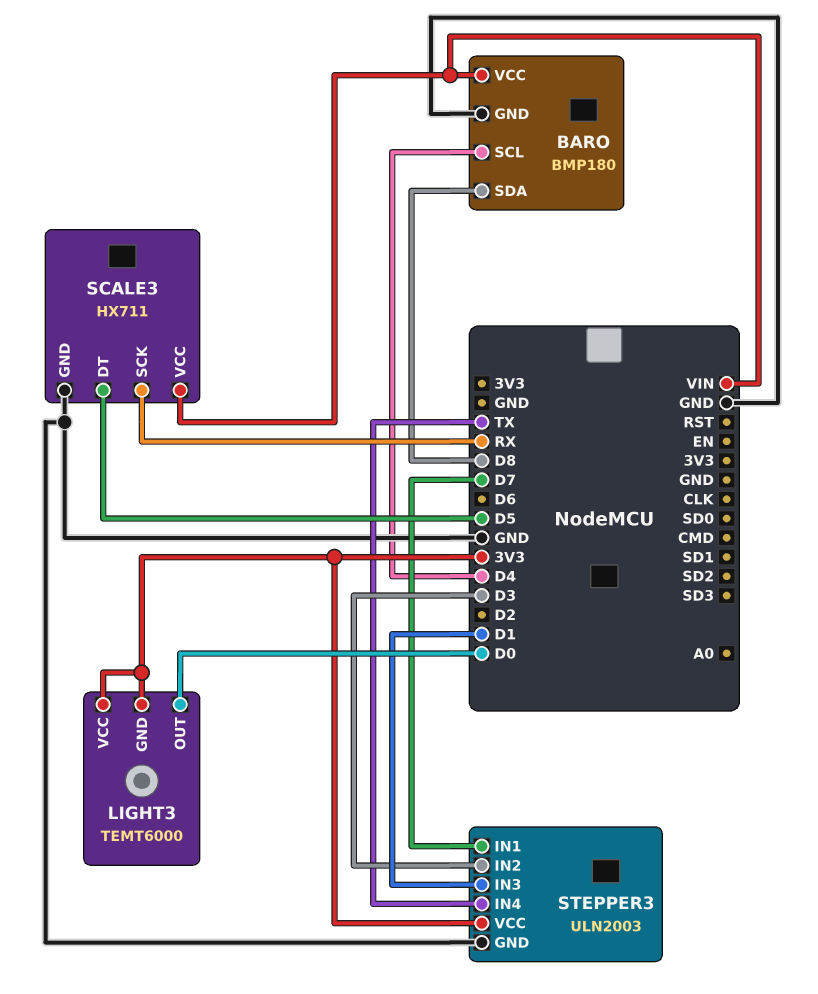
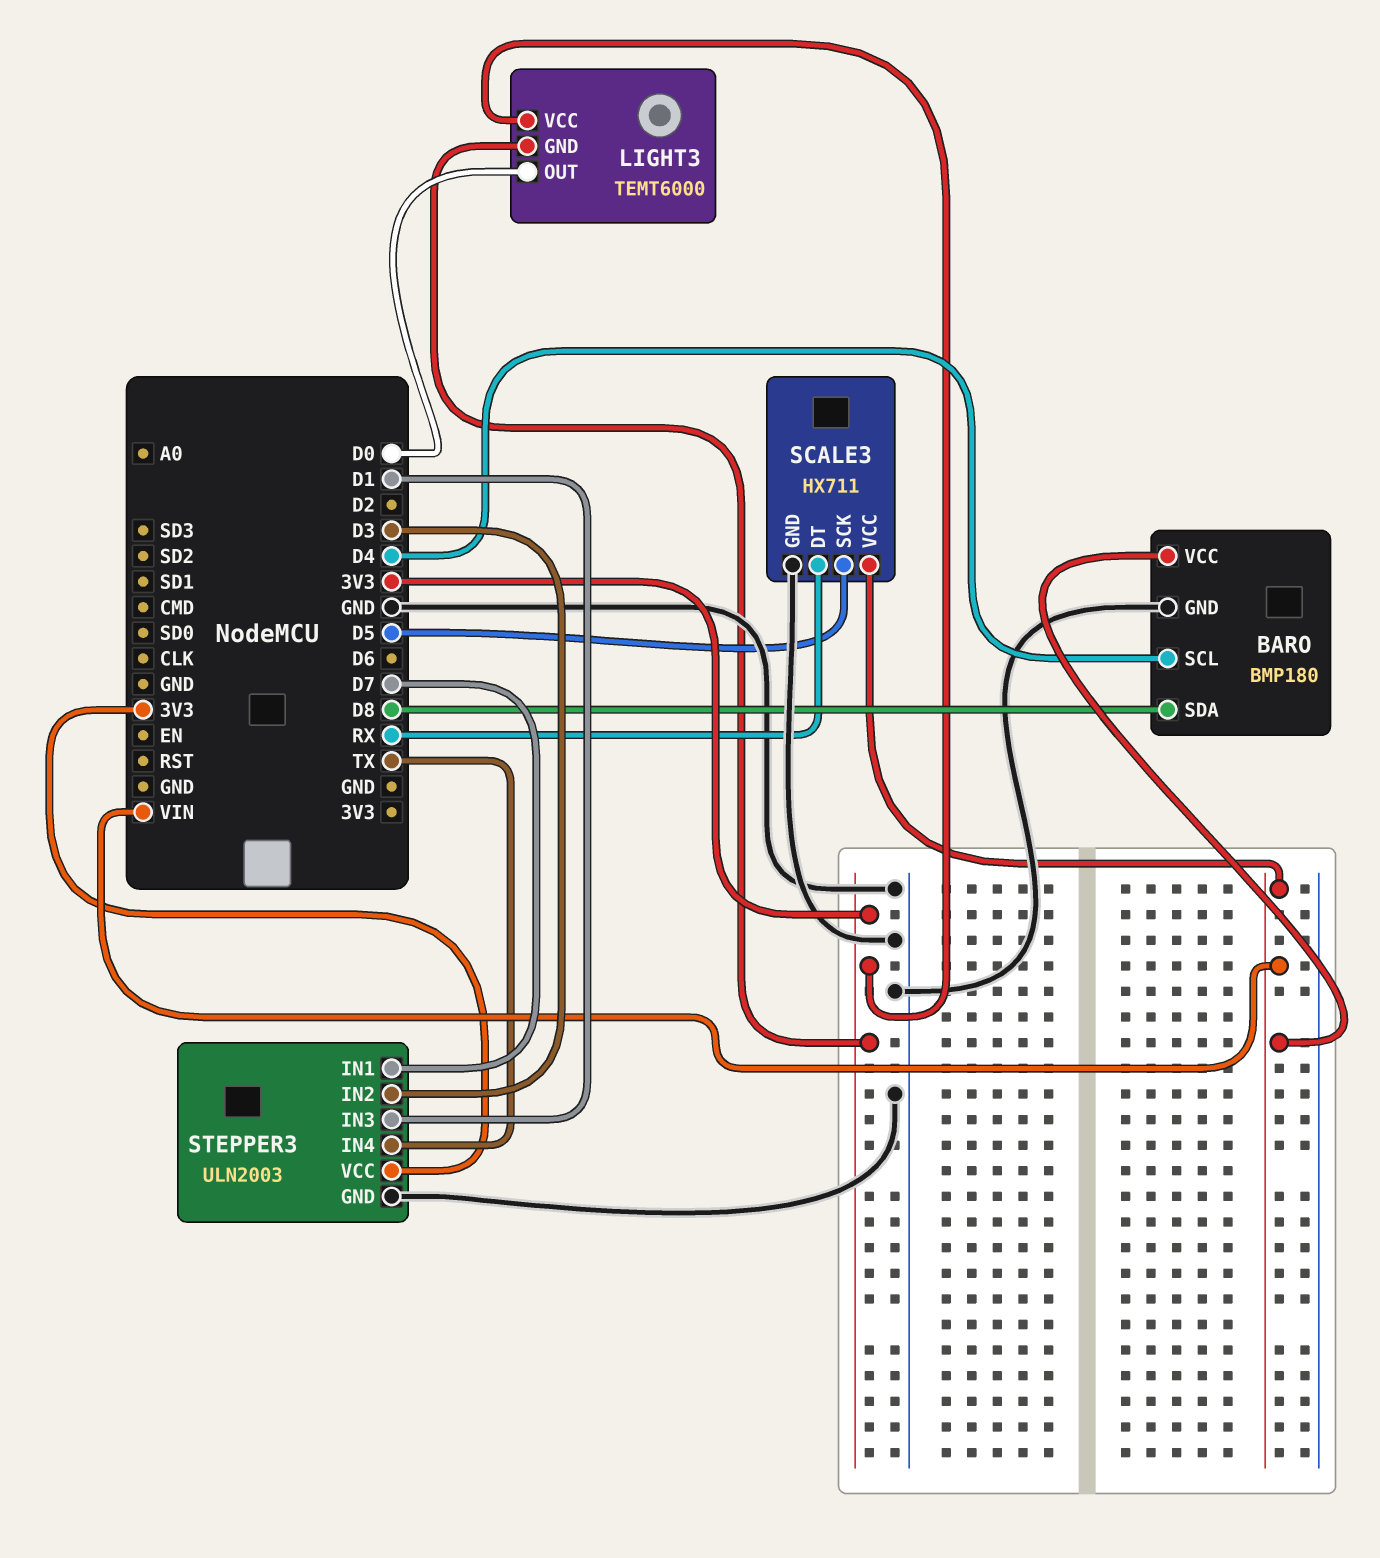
SCALE3 pin DT: D5 -> RX
SCALE3 pin SCK: RX -> D5

